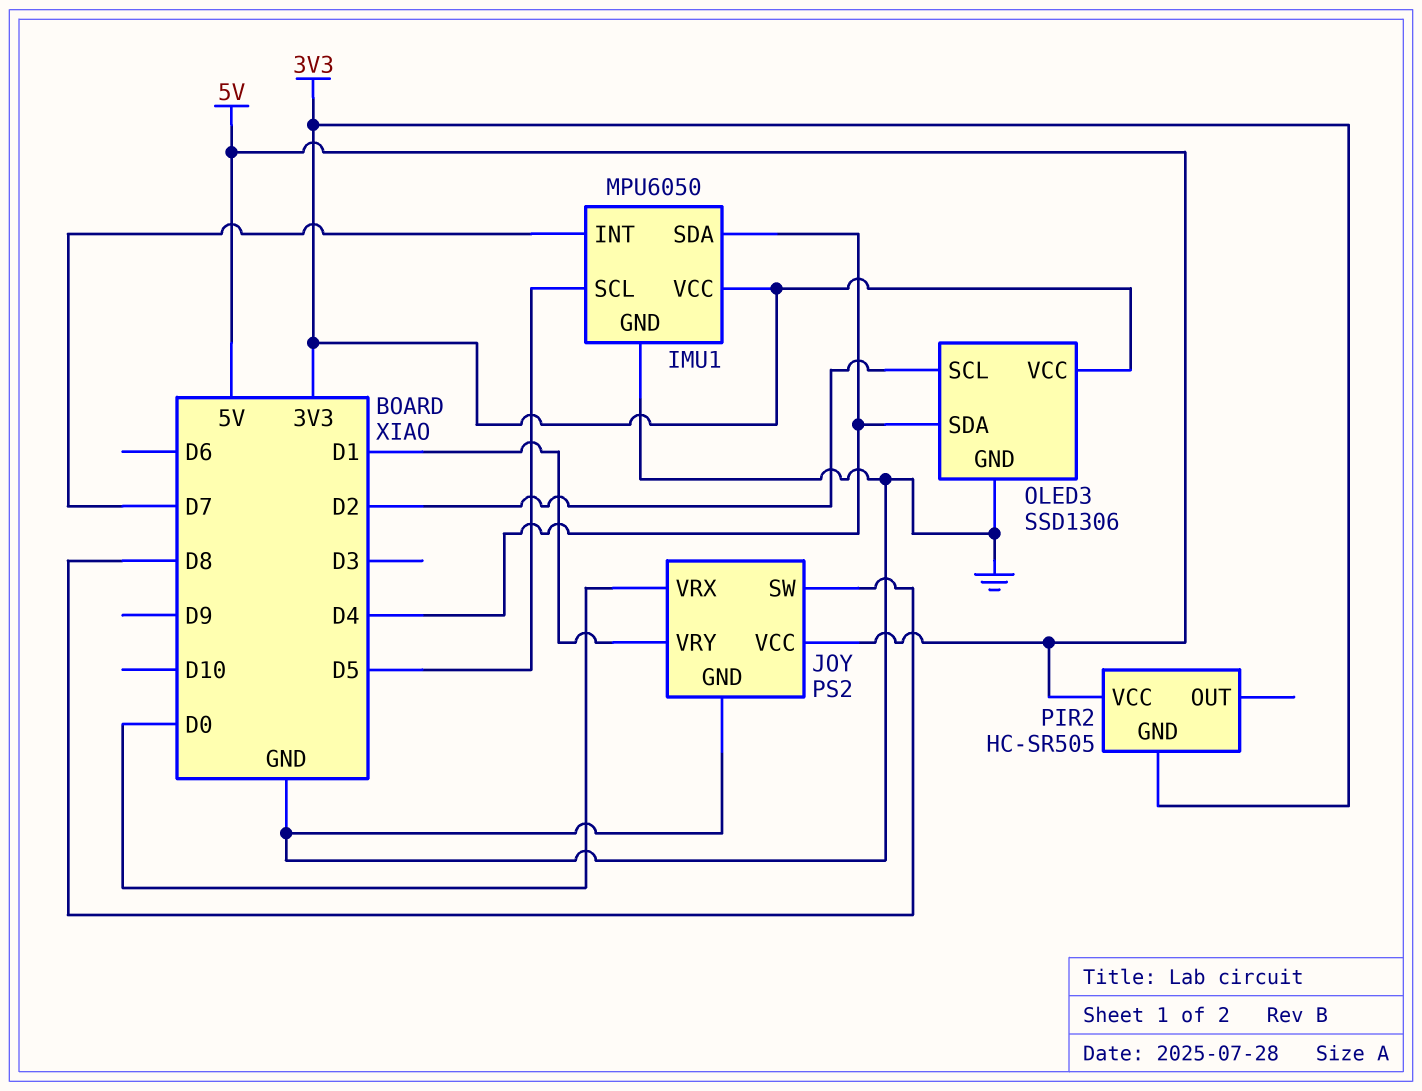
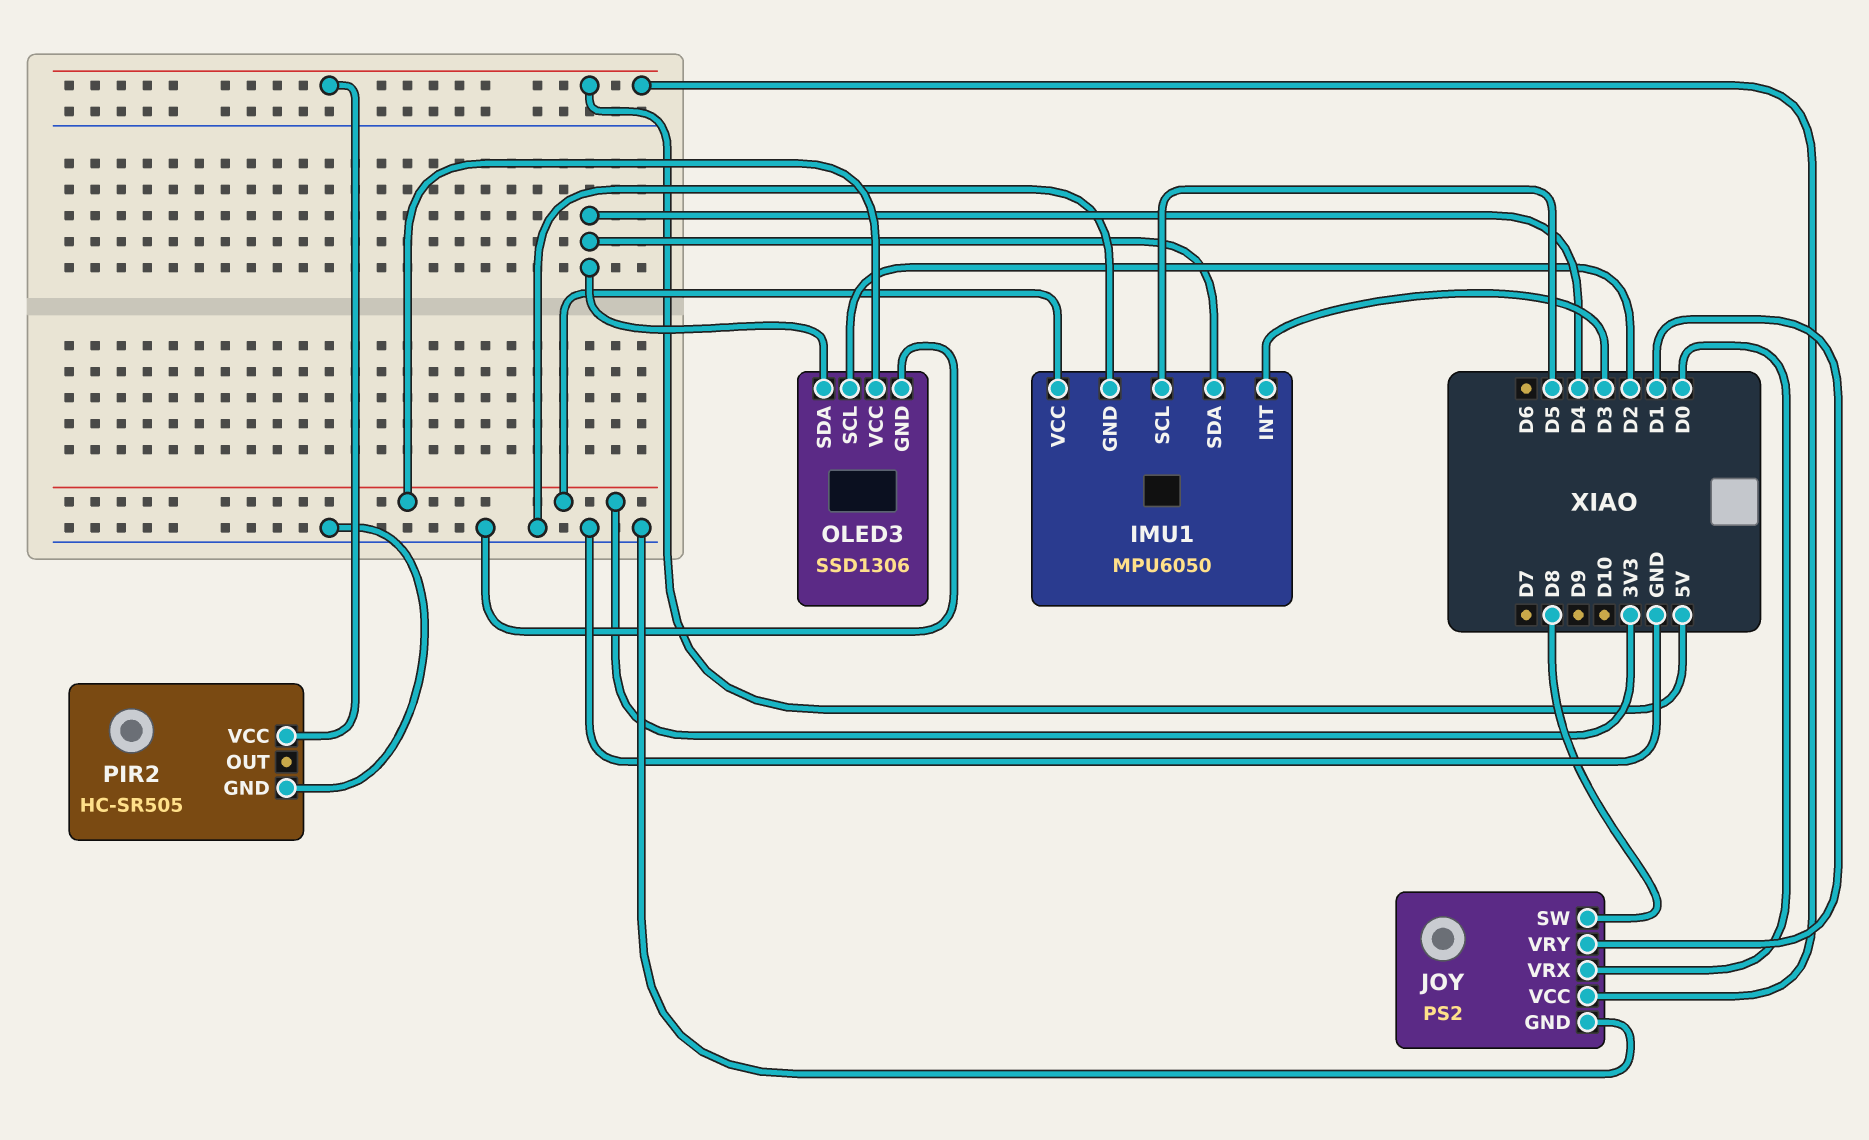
IMU1 pin INT: D7 -> D3
PIR2 pin GND: 3V3 -> GND

